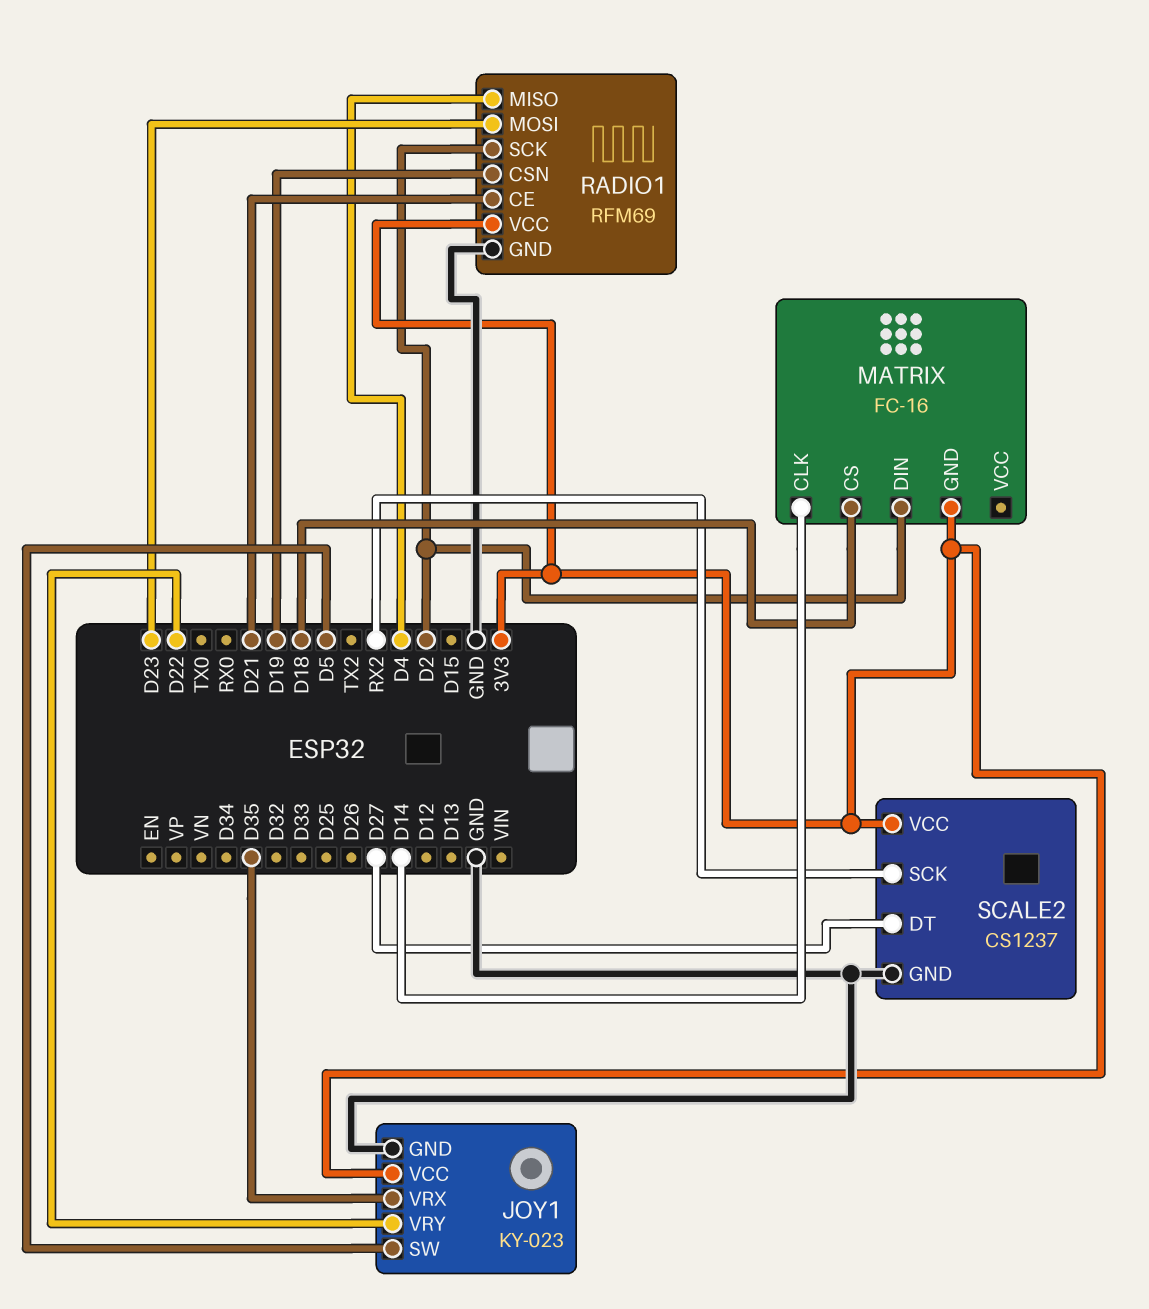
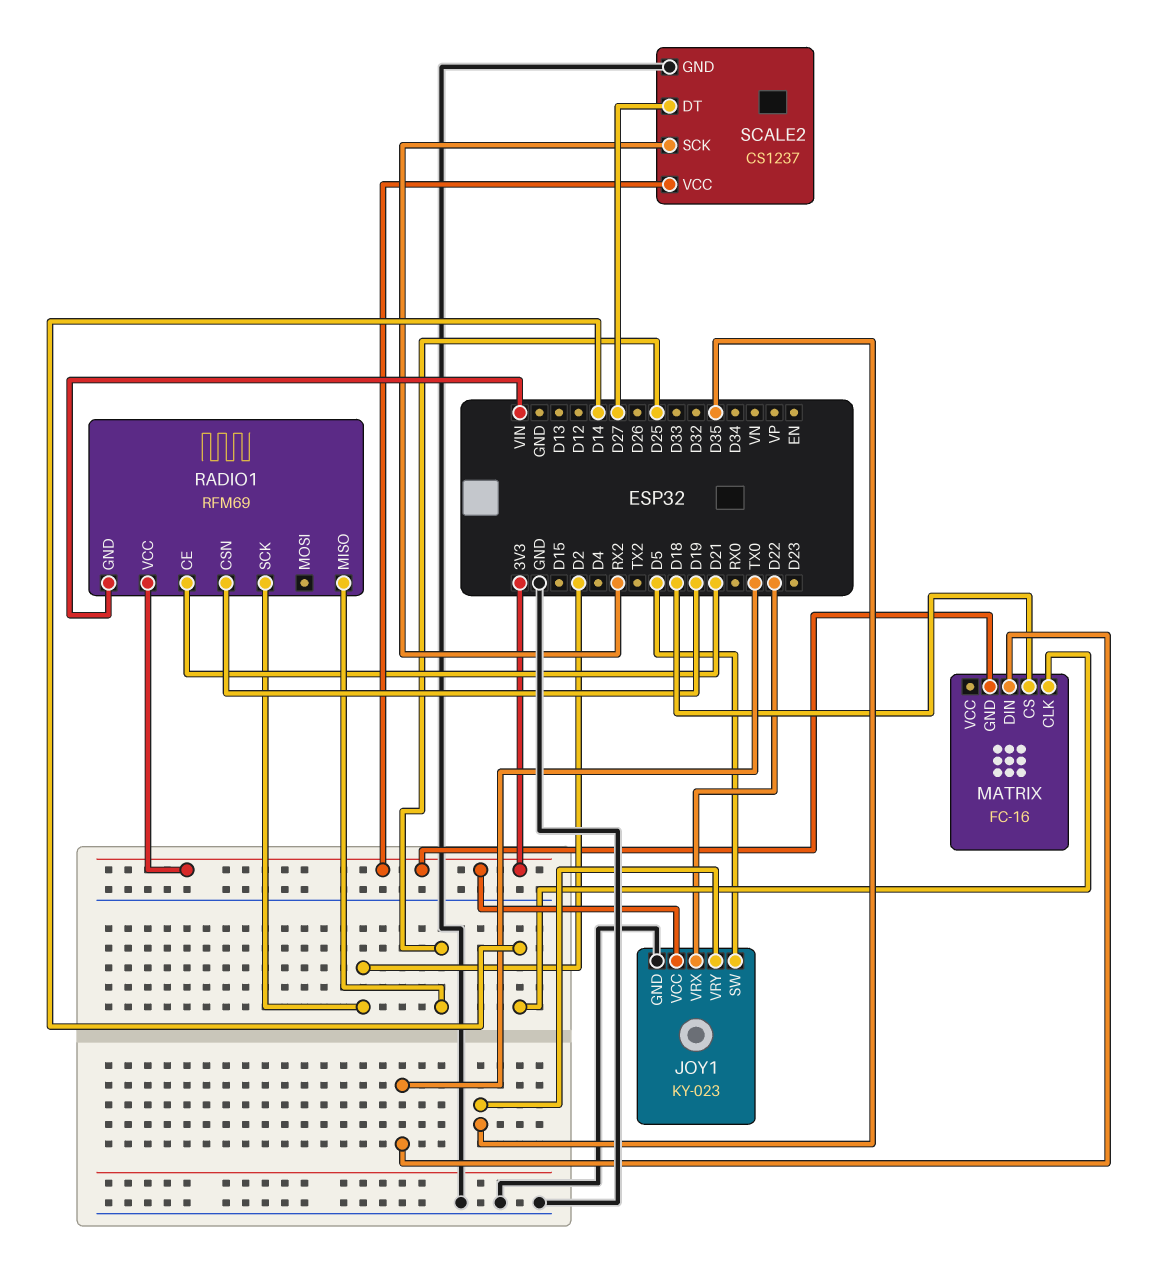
JOY1 pin VRX: D35 -> D22
JOY1 pin VRY: D22 -> D35
MATRIX pin DIN: D2 -> TX0
RADIO1 pin GND: GND -> VIN
RADIO1 pin MISO: D4 -> D25
RADIO1 pin MOSI: D23 -> none

